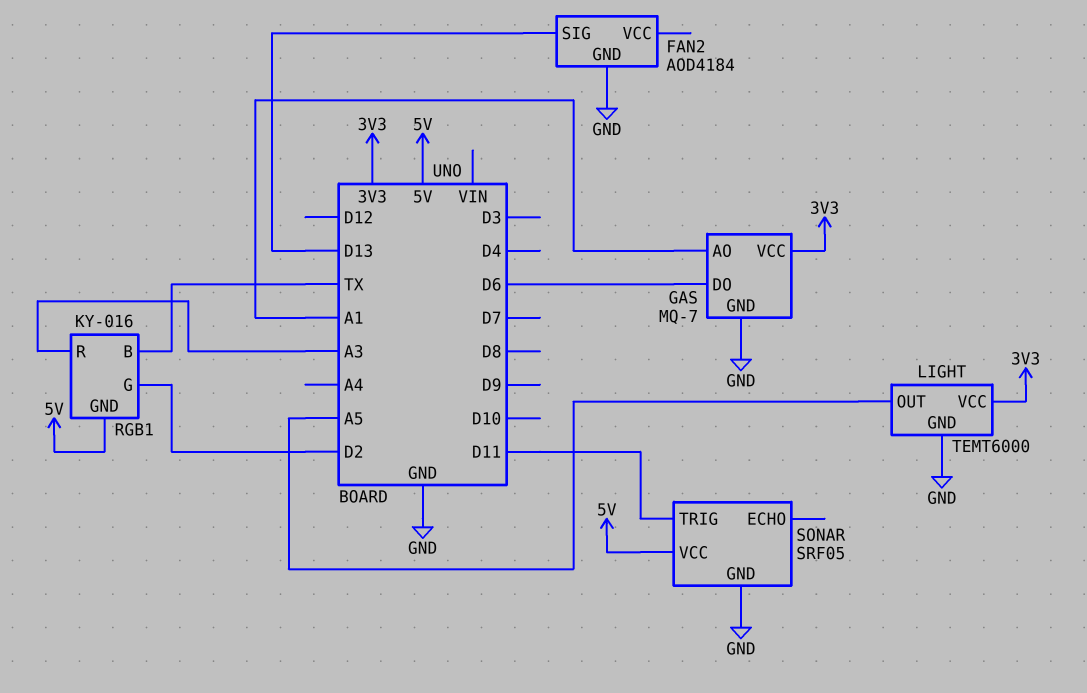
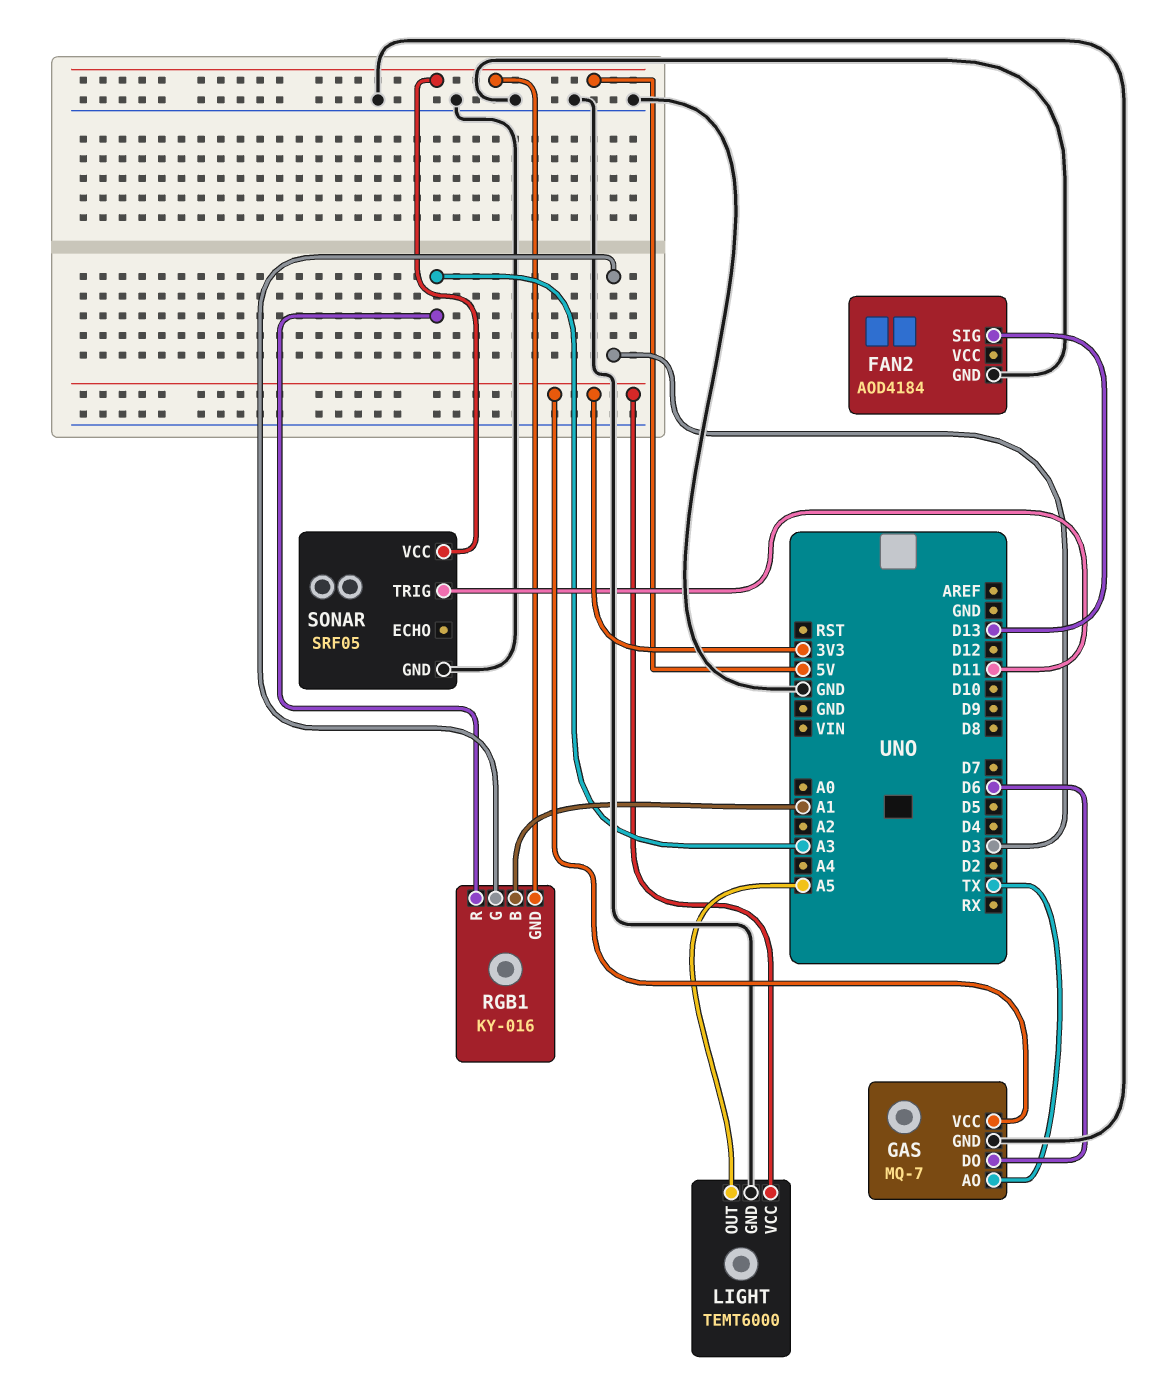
GAS pin AO: A1 -> TX
RGB1 pin B: TX -> A1
RGB1 pin G: D2 -> D3

